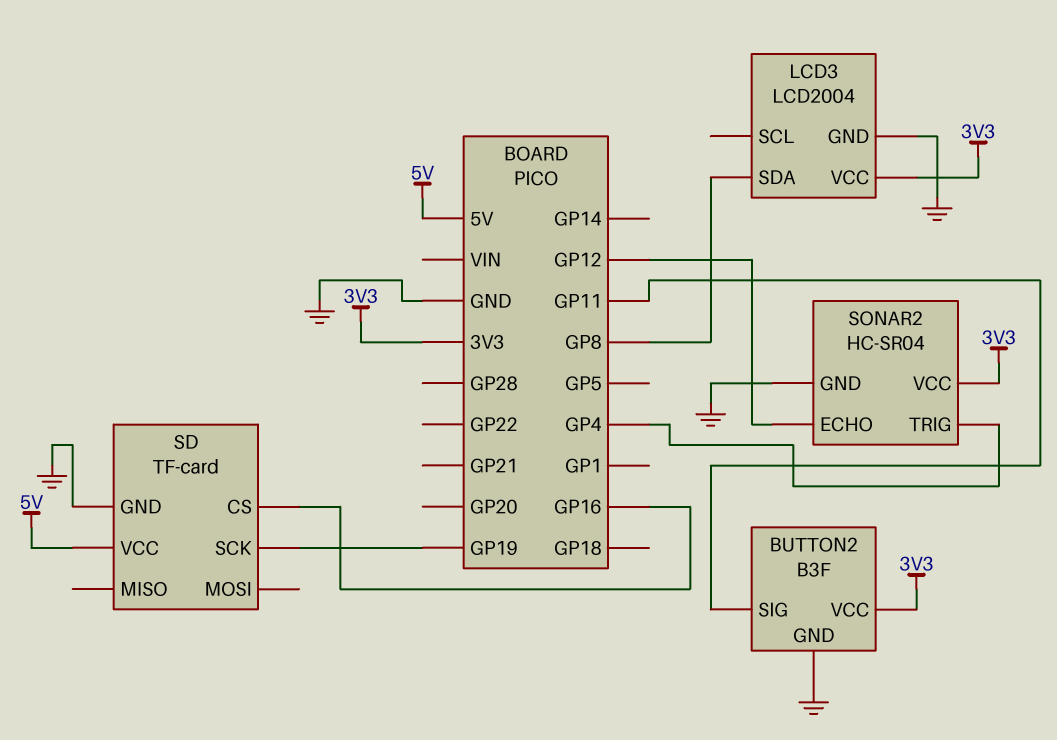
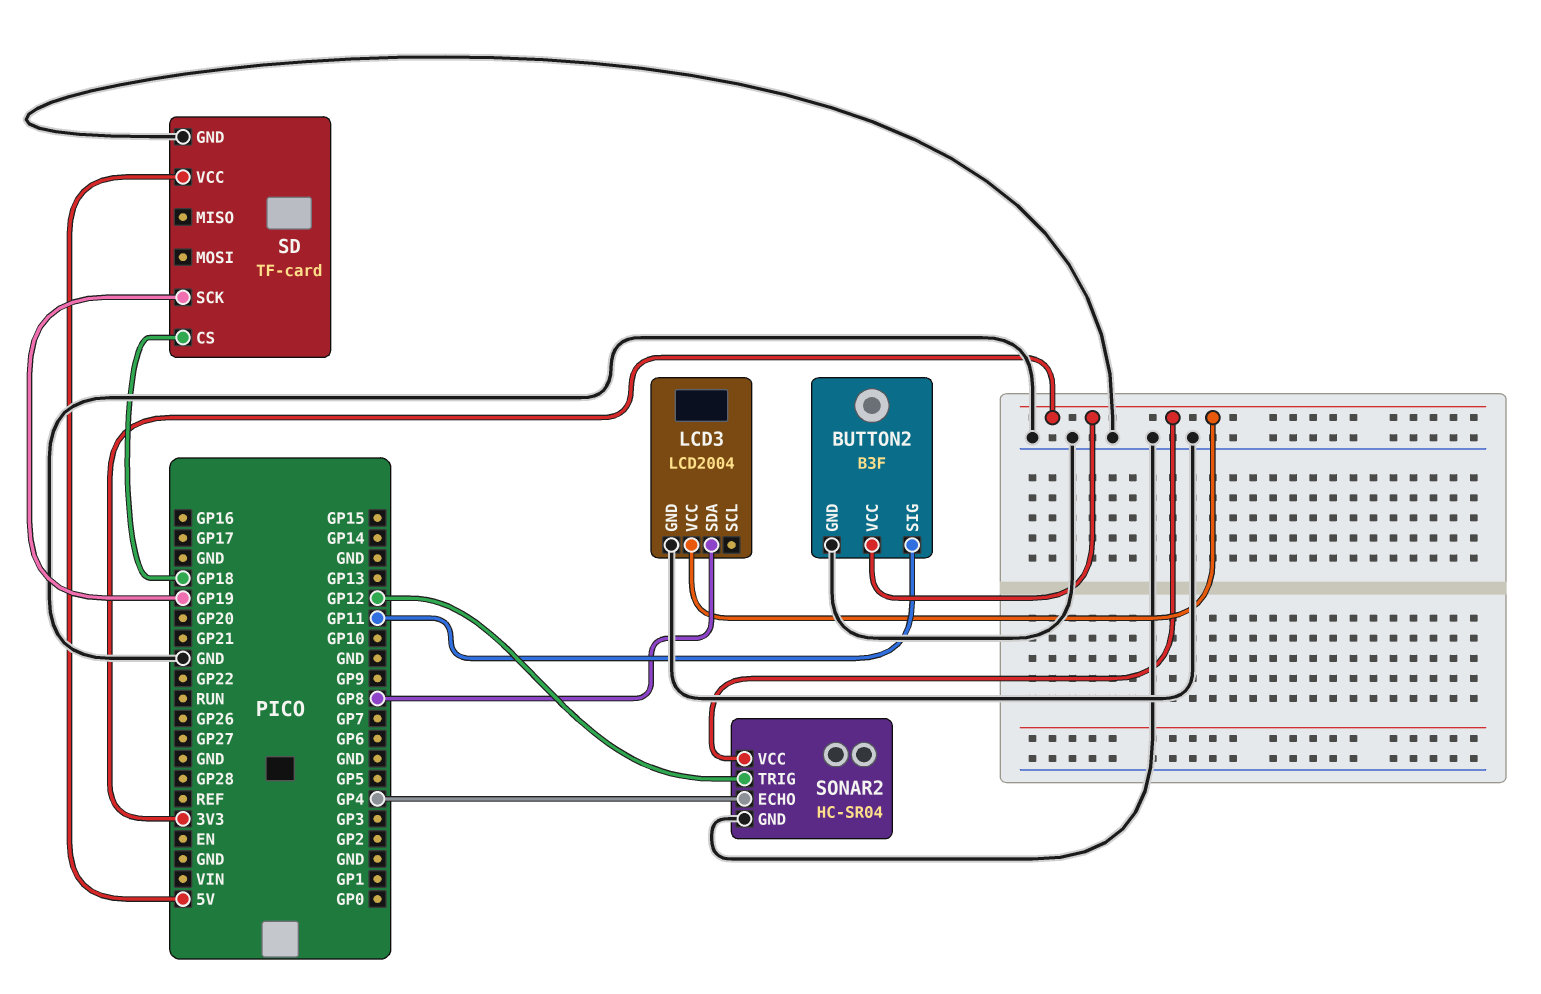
SD pin CS: GP16 -> GP18
SONAR2 pin ECHO: GP12 -> GP4
SONAR2 pin TRIG: GP4 -> GP12

